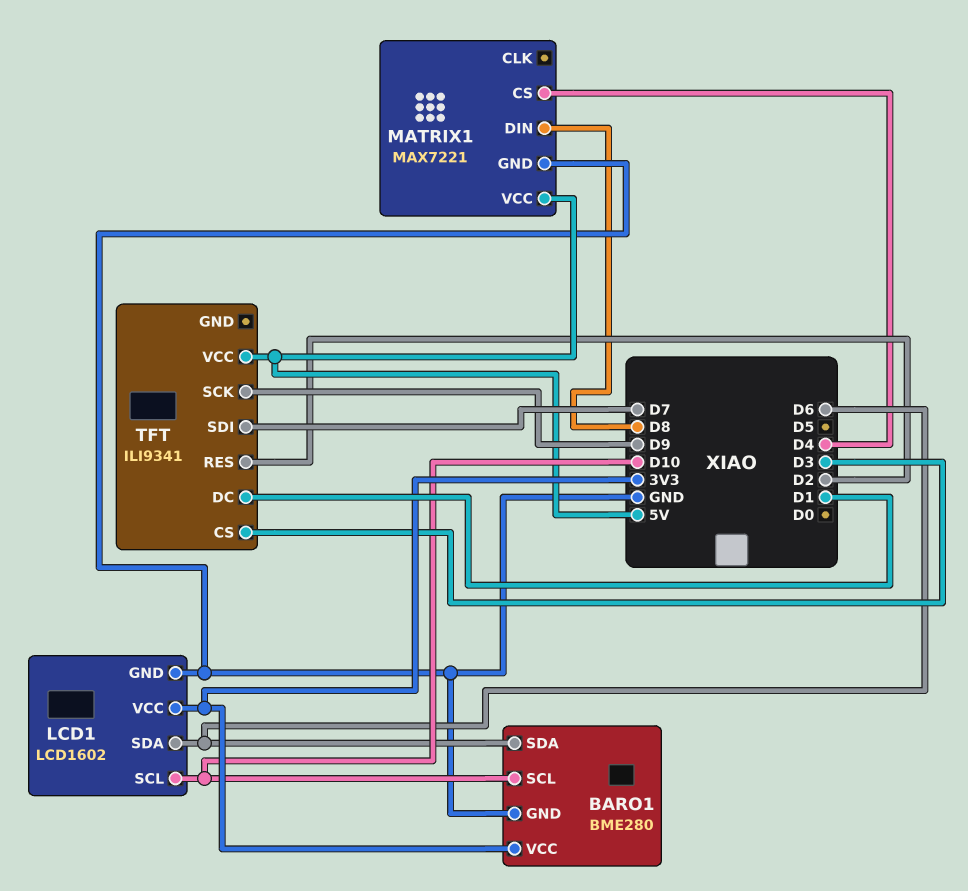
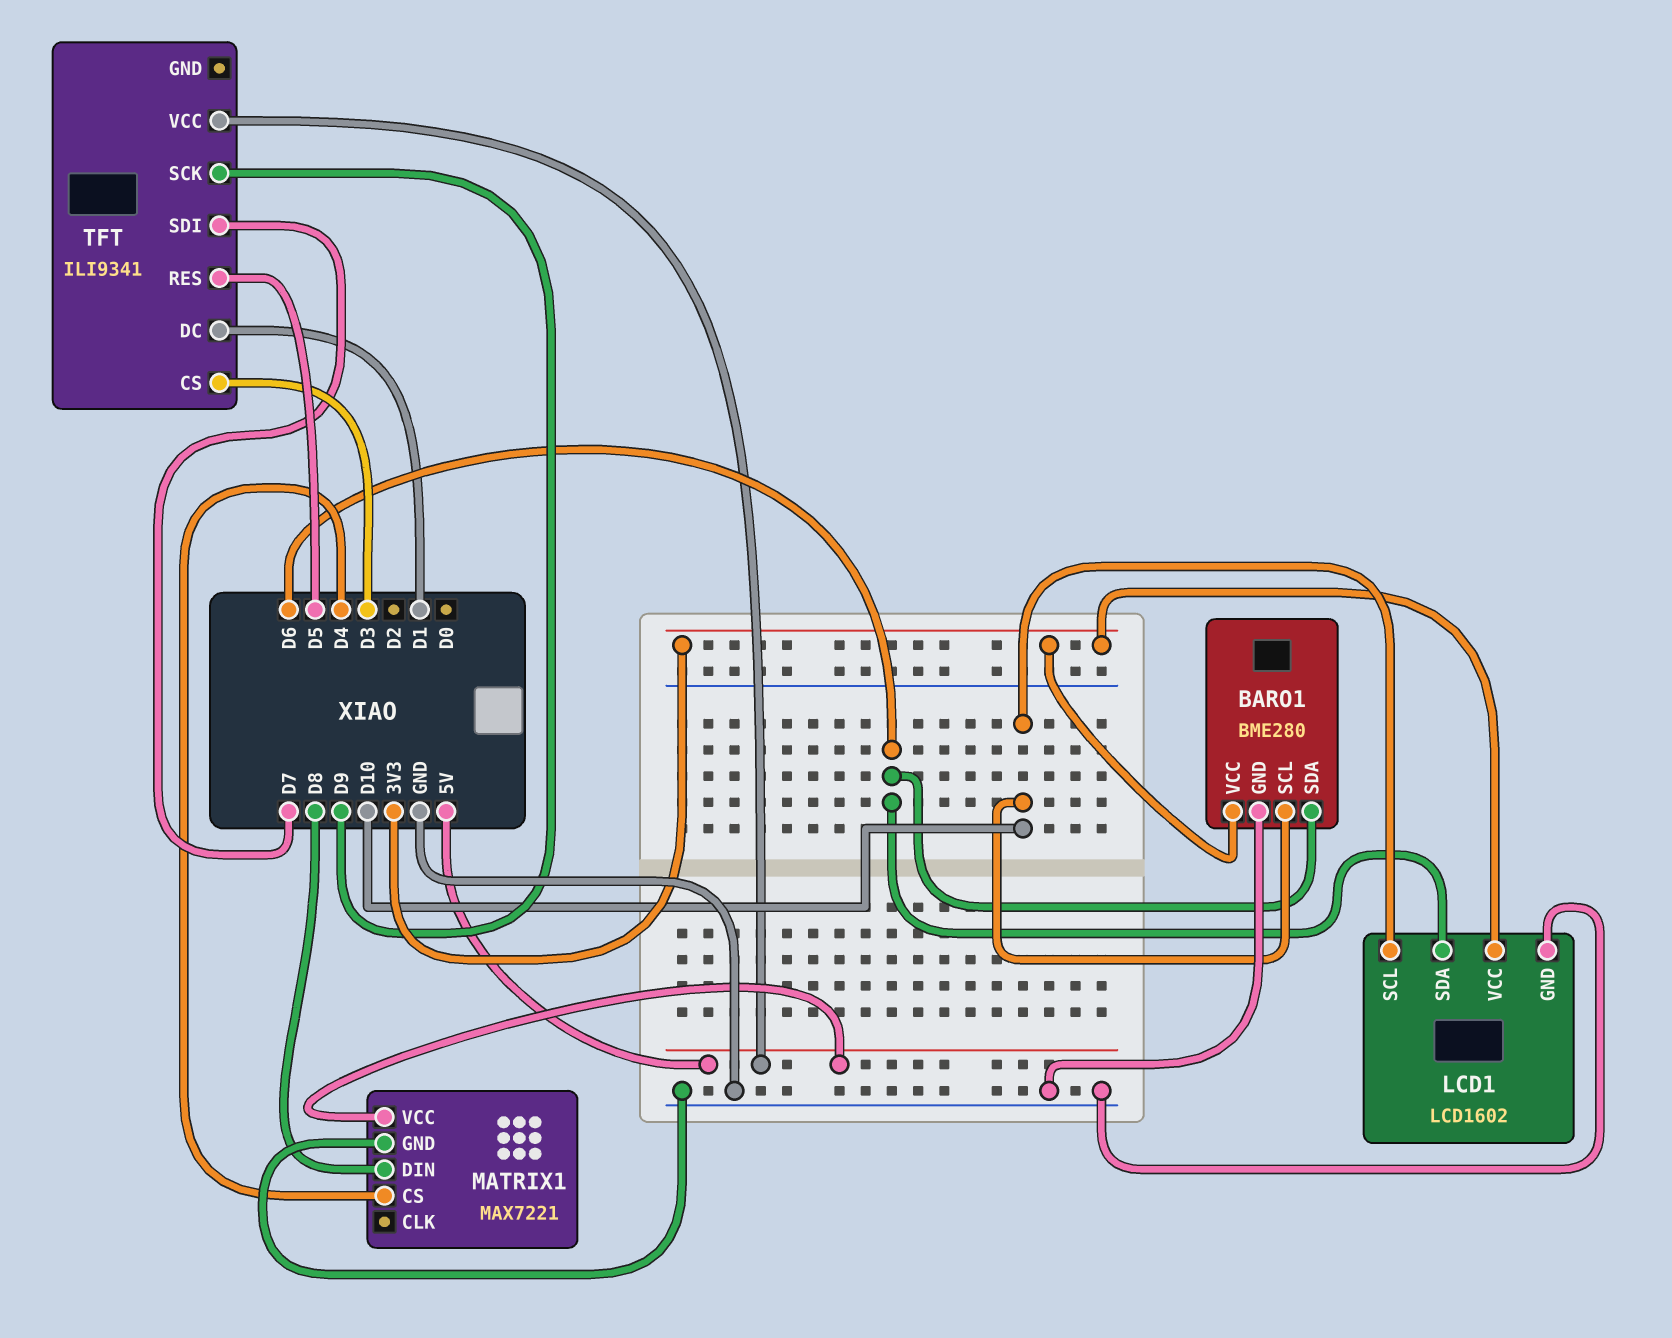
TFT pin RES: D2 -> D5

